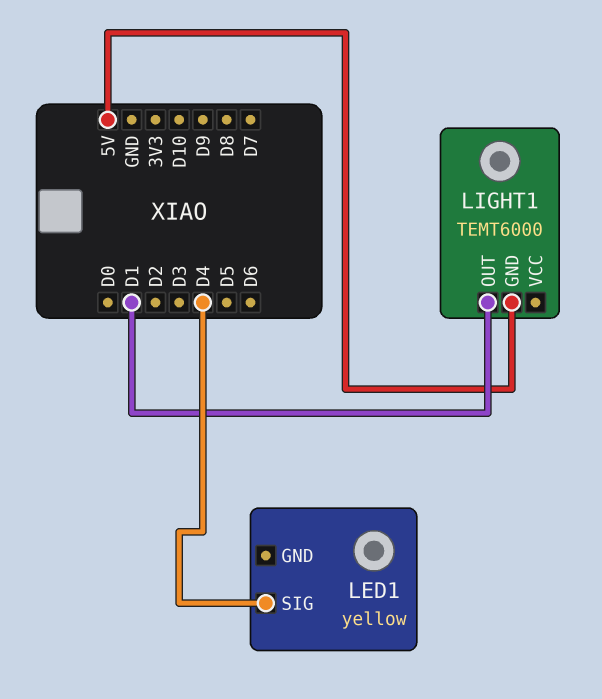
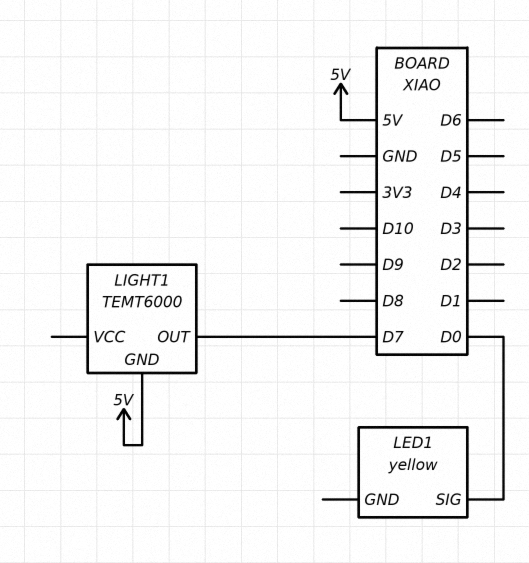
LED1 pin SIG: D4 -> D0
LIGHT1 pin OUT: D1 -> D7

